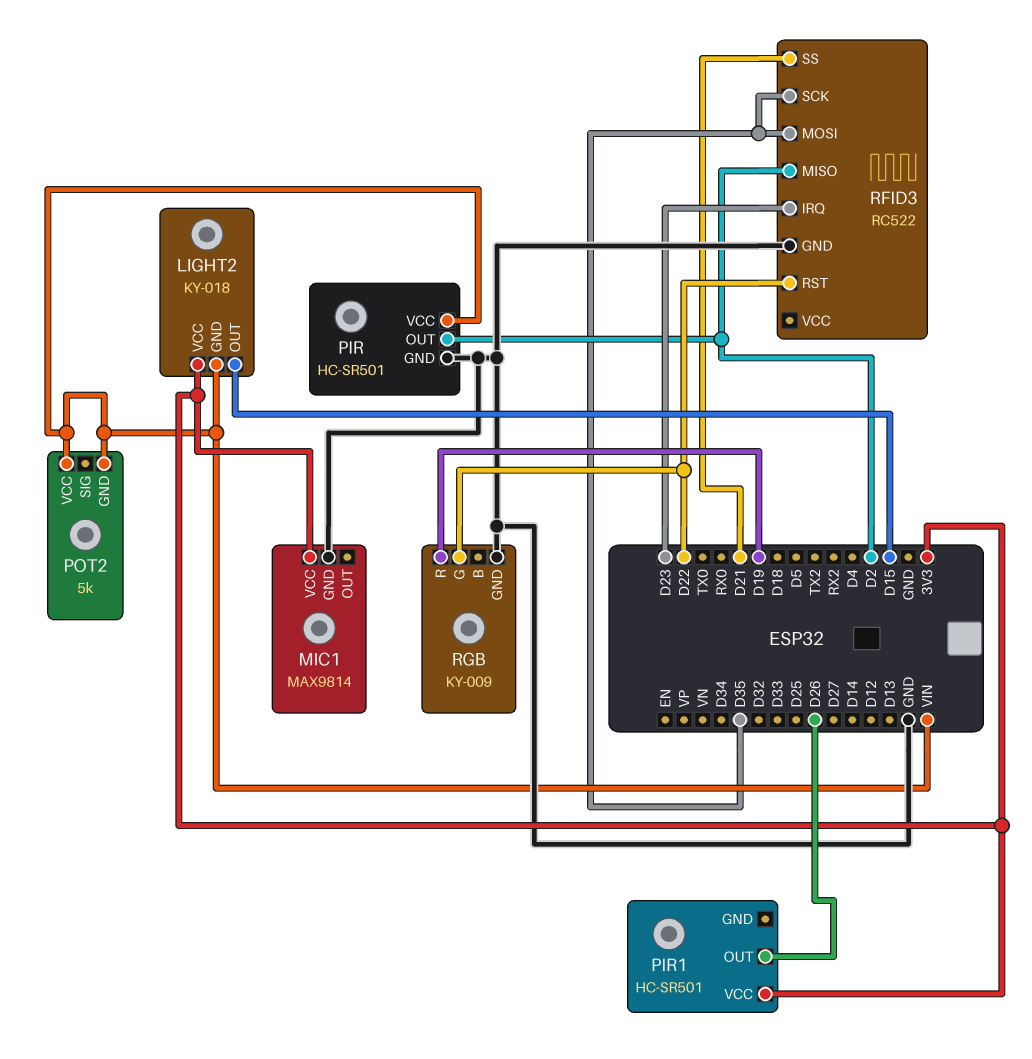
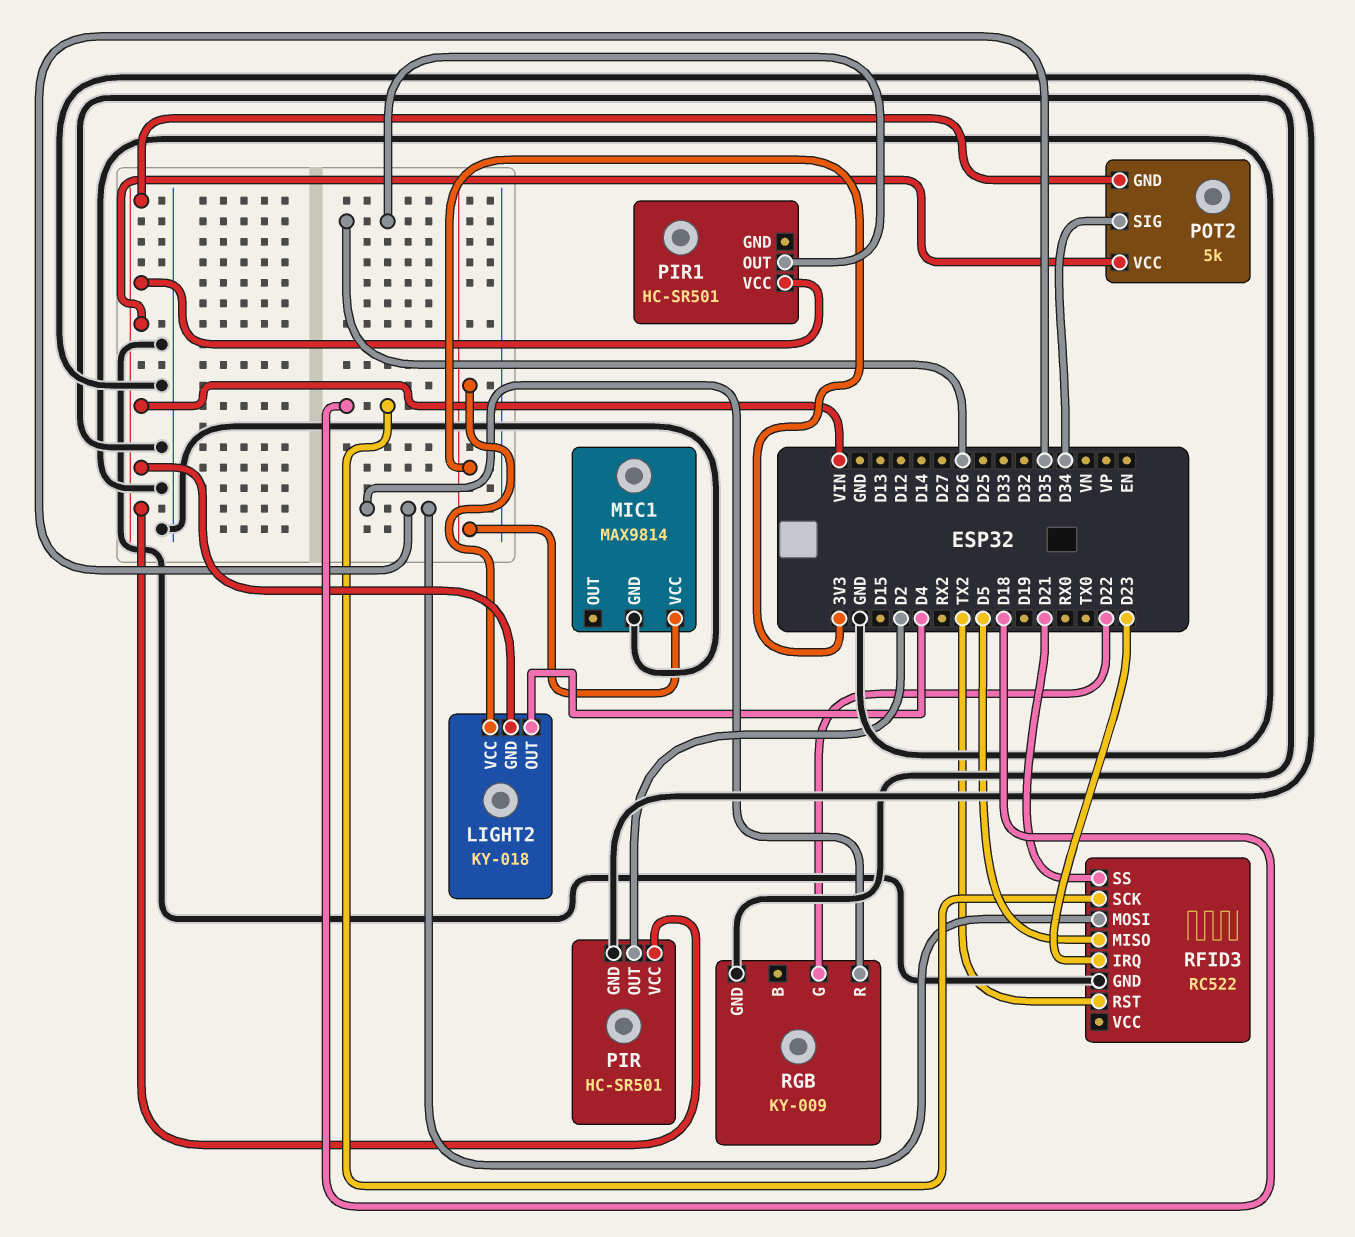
LIGHT2 pin OUT: D15 -> D4
PIR1 pin VCC: 3V3 -> VIN
POT2 pin SIG: none -> D34
RFID3 pin MISO: D2 -> D5
RFID3 pin RST: D22 -> TX2
RFID3 pin SCK: D35 -> D18
RGB pin R: D19 -> D35

